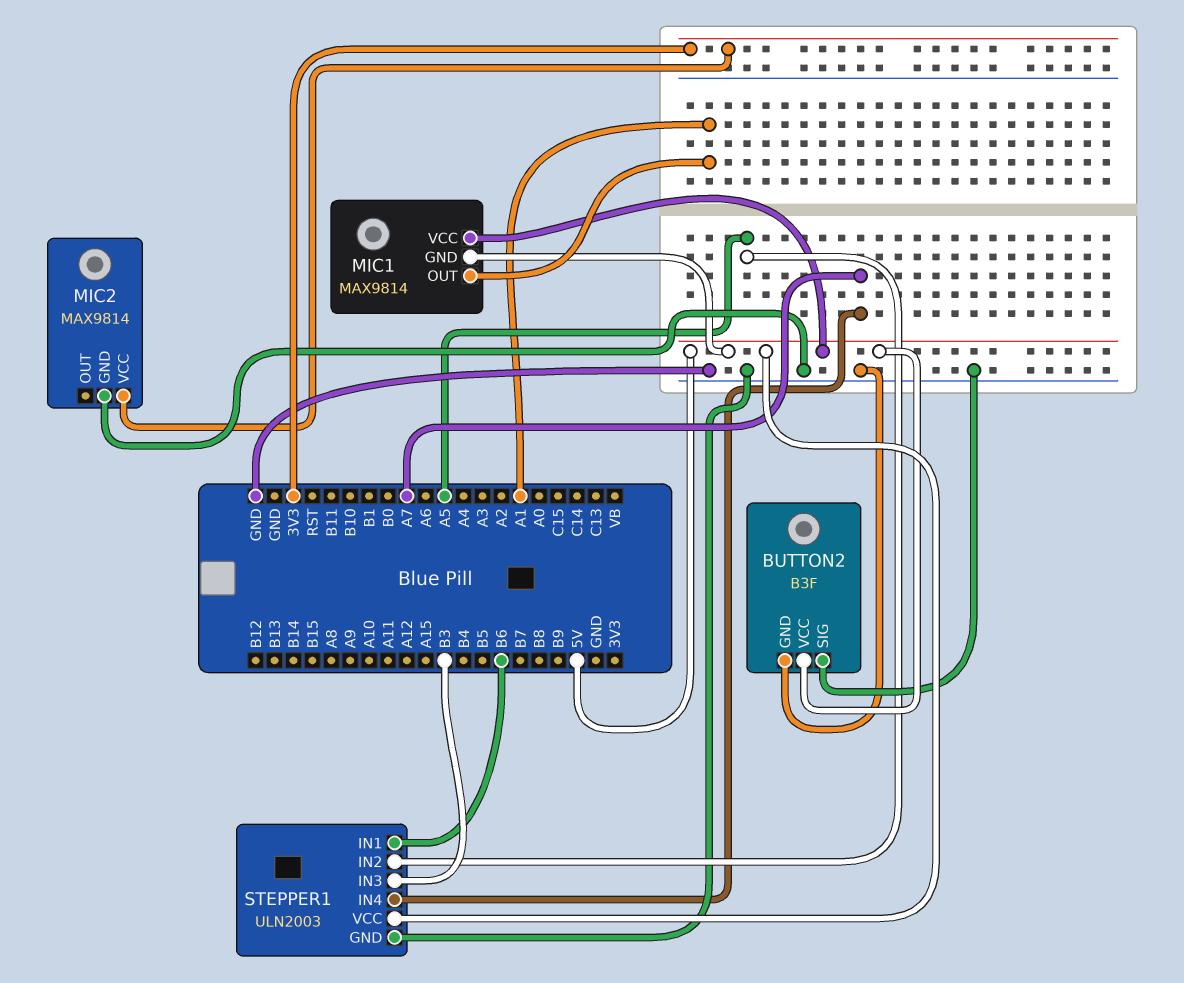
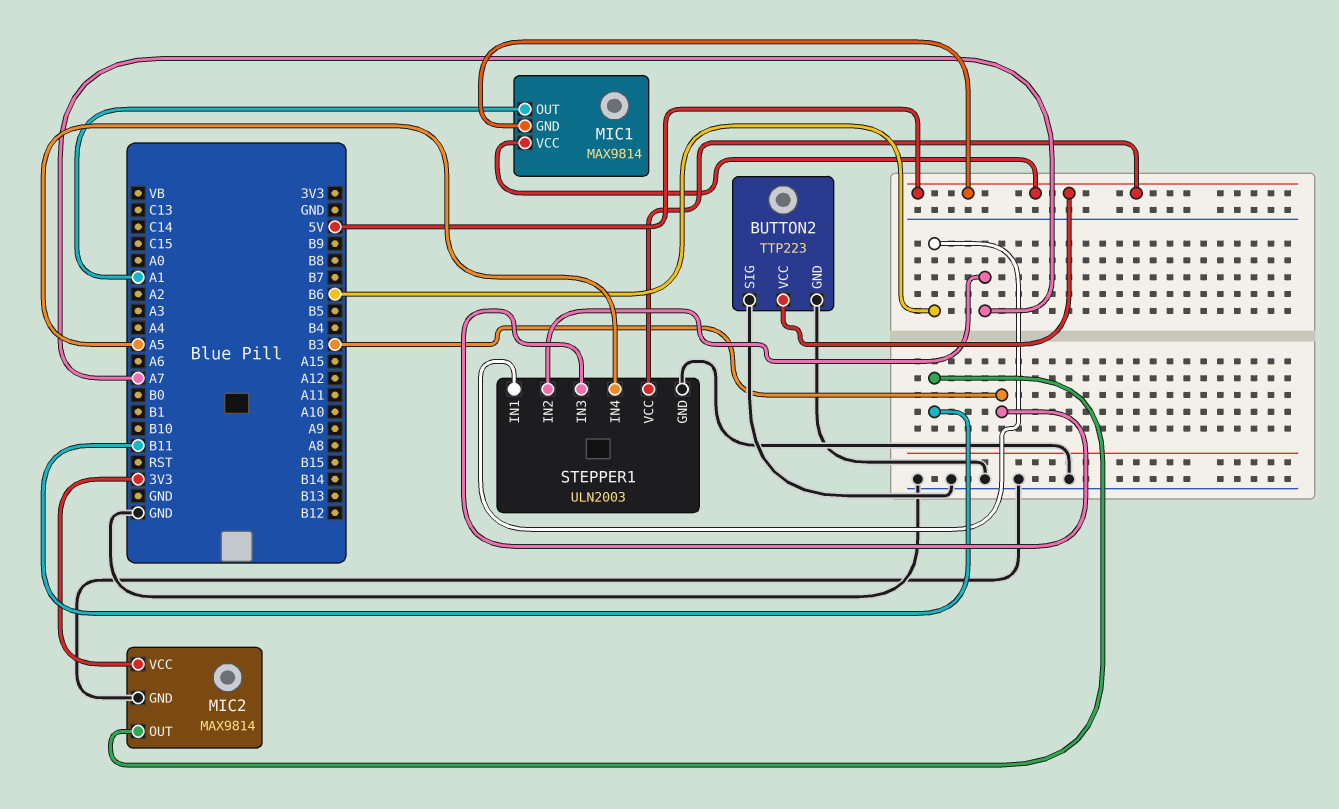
BUTTON2: B3F -> TTP223
MIC2 pin OUT: none -> B11
STEPPER1 pin IN2: A5 -> A7
STEPPER1 pin IN4: A7 -> A5

